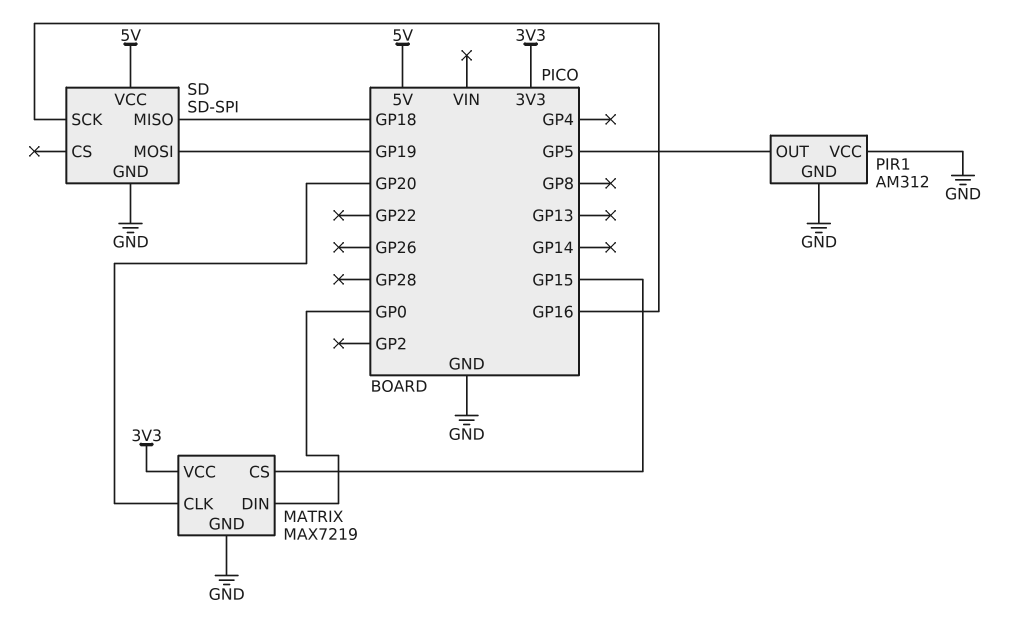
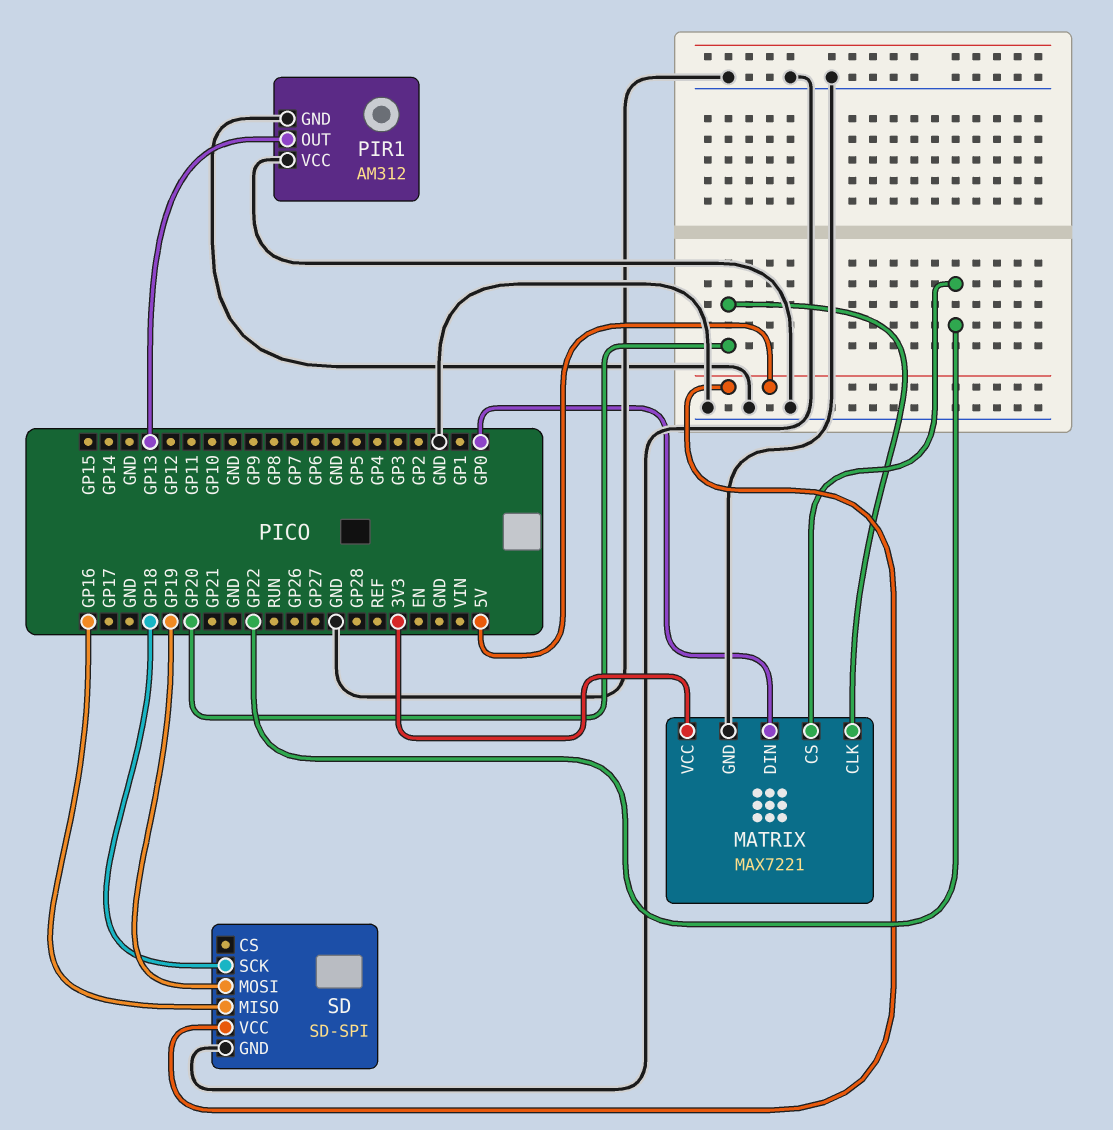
MATRIX: MAX7219 -> MAX7221
MATRIX pin CS: GP15 -> GP22
PIR1 pin OUT: GP5 -> GP13
SD pin MISO: GP18 -> GP16
SD pin SCK: GP16 -> GP18

